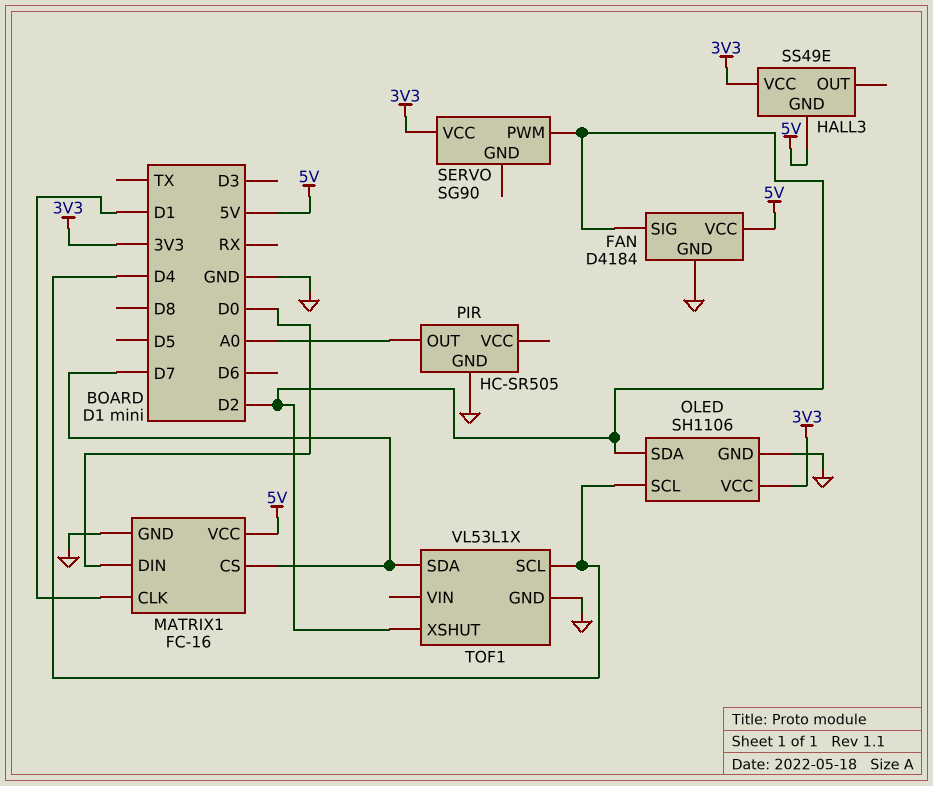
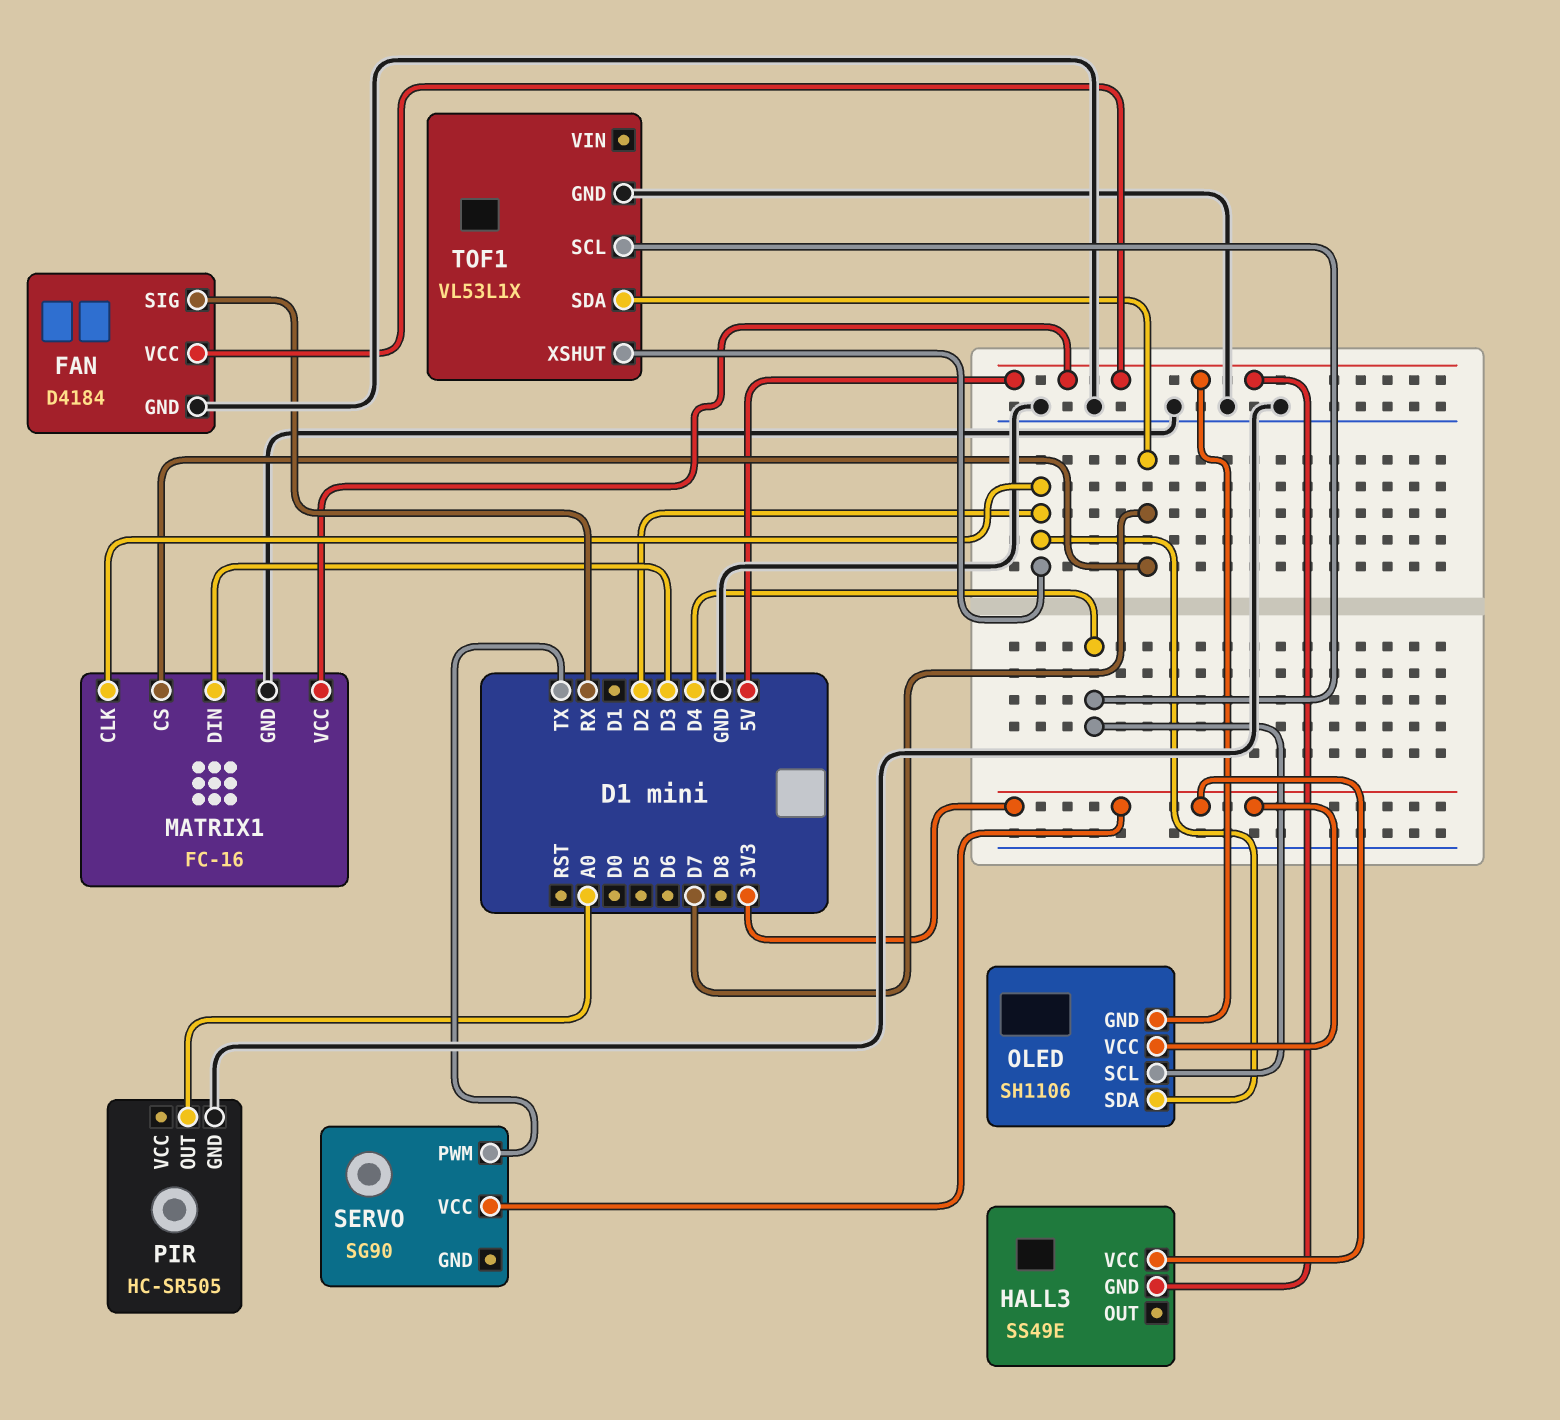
FAN pin SIG: D2 -> RX
MATRIX1 pin CLK: D1 -> D2
MATRIX1 pin DIN: D0 -> D3
OLED pin GND: GND -> 5V
SERVO pin PWM: D2 -> TX

